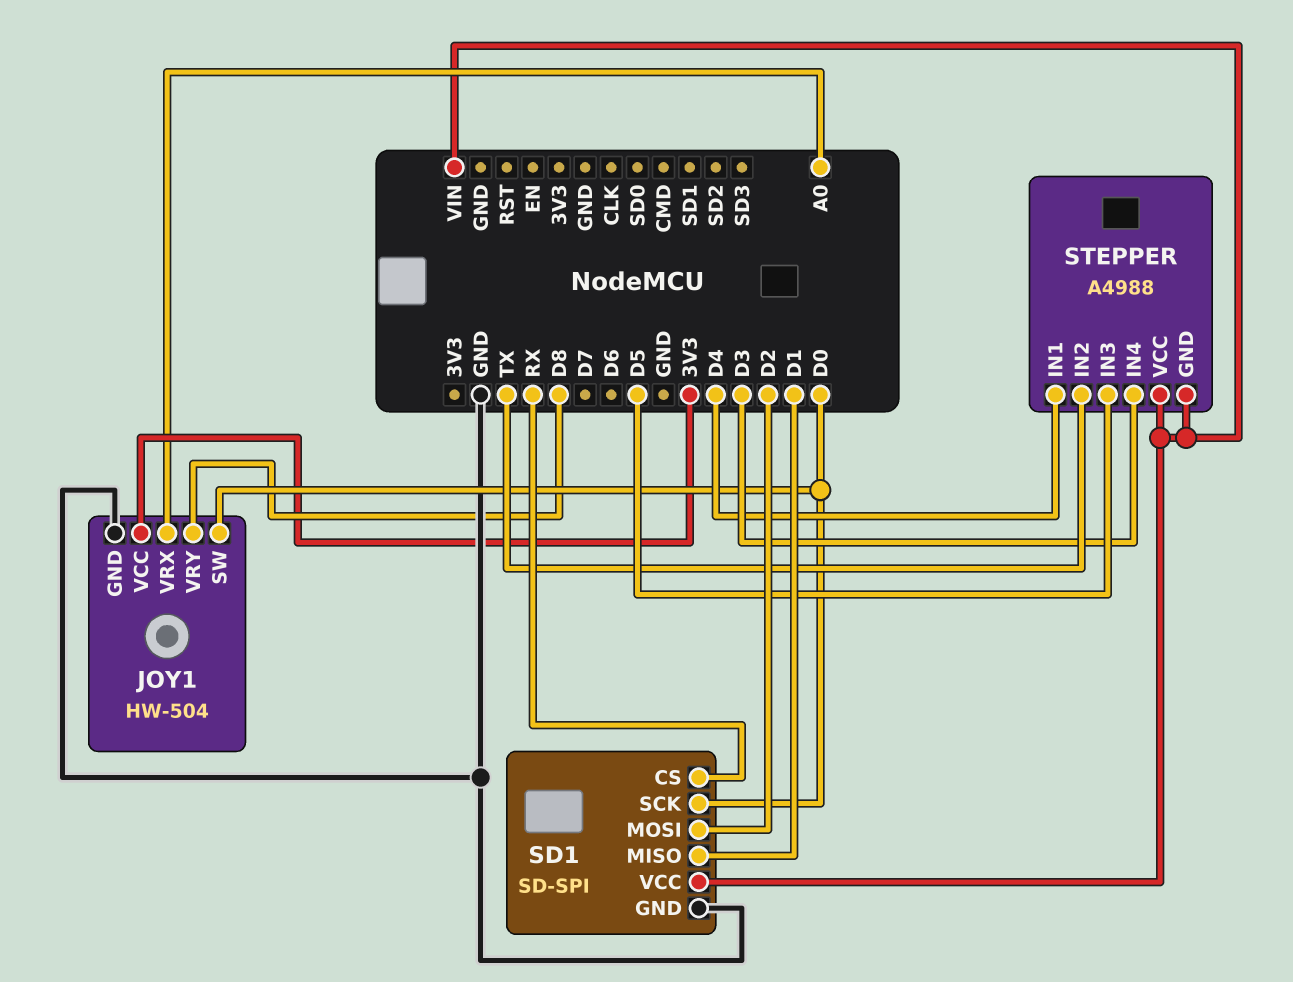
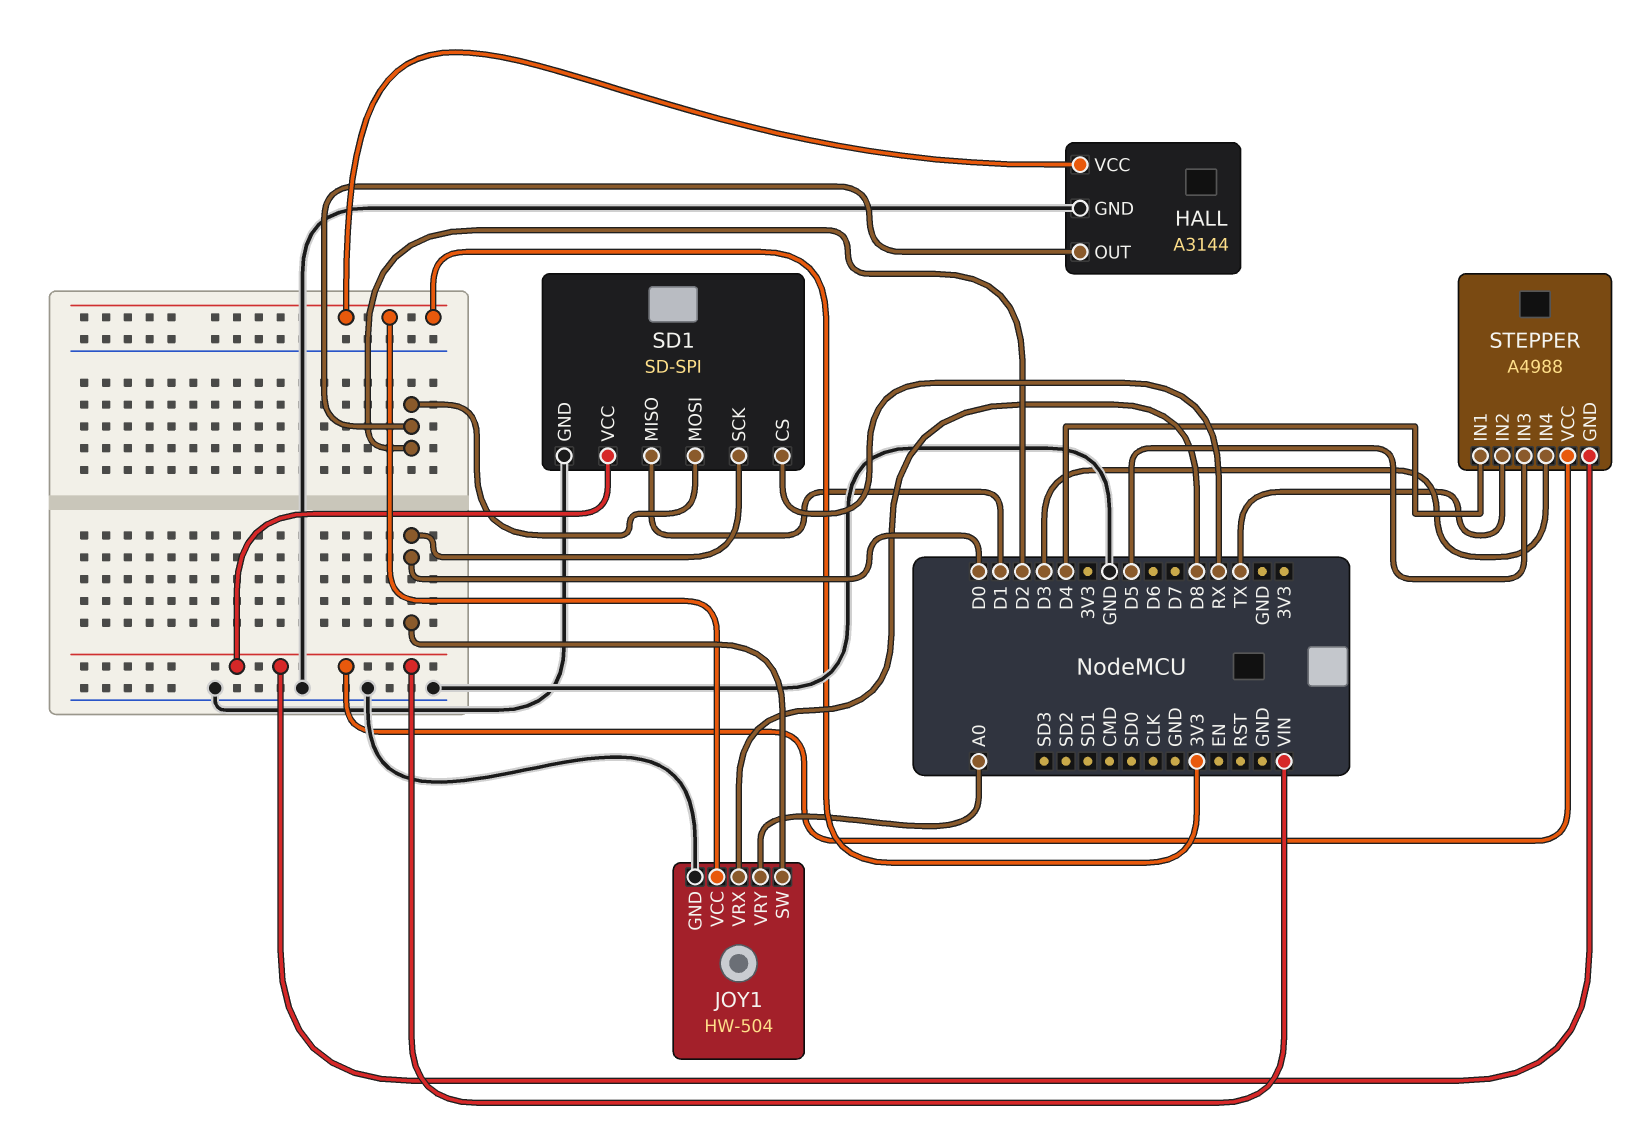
HALL: none -> A3144
HALL pin GND: none -> GND
HALL pin OUT: none -> D2
HALL pin VCC: none -> 3V3
JOY1 pin VRX: A0 -> D8
JOY1 pin VRY: D8 -> A0

